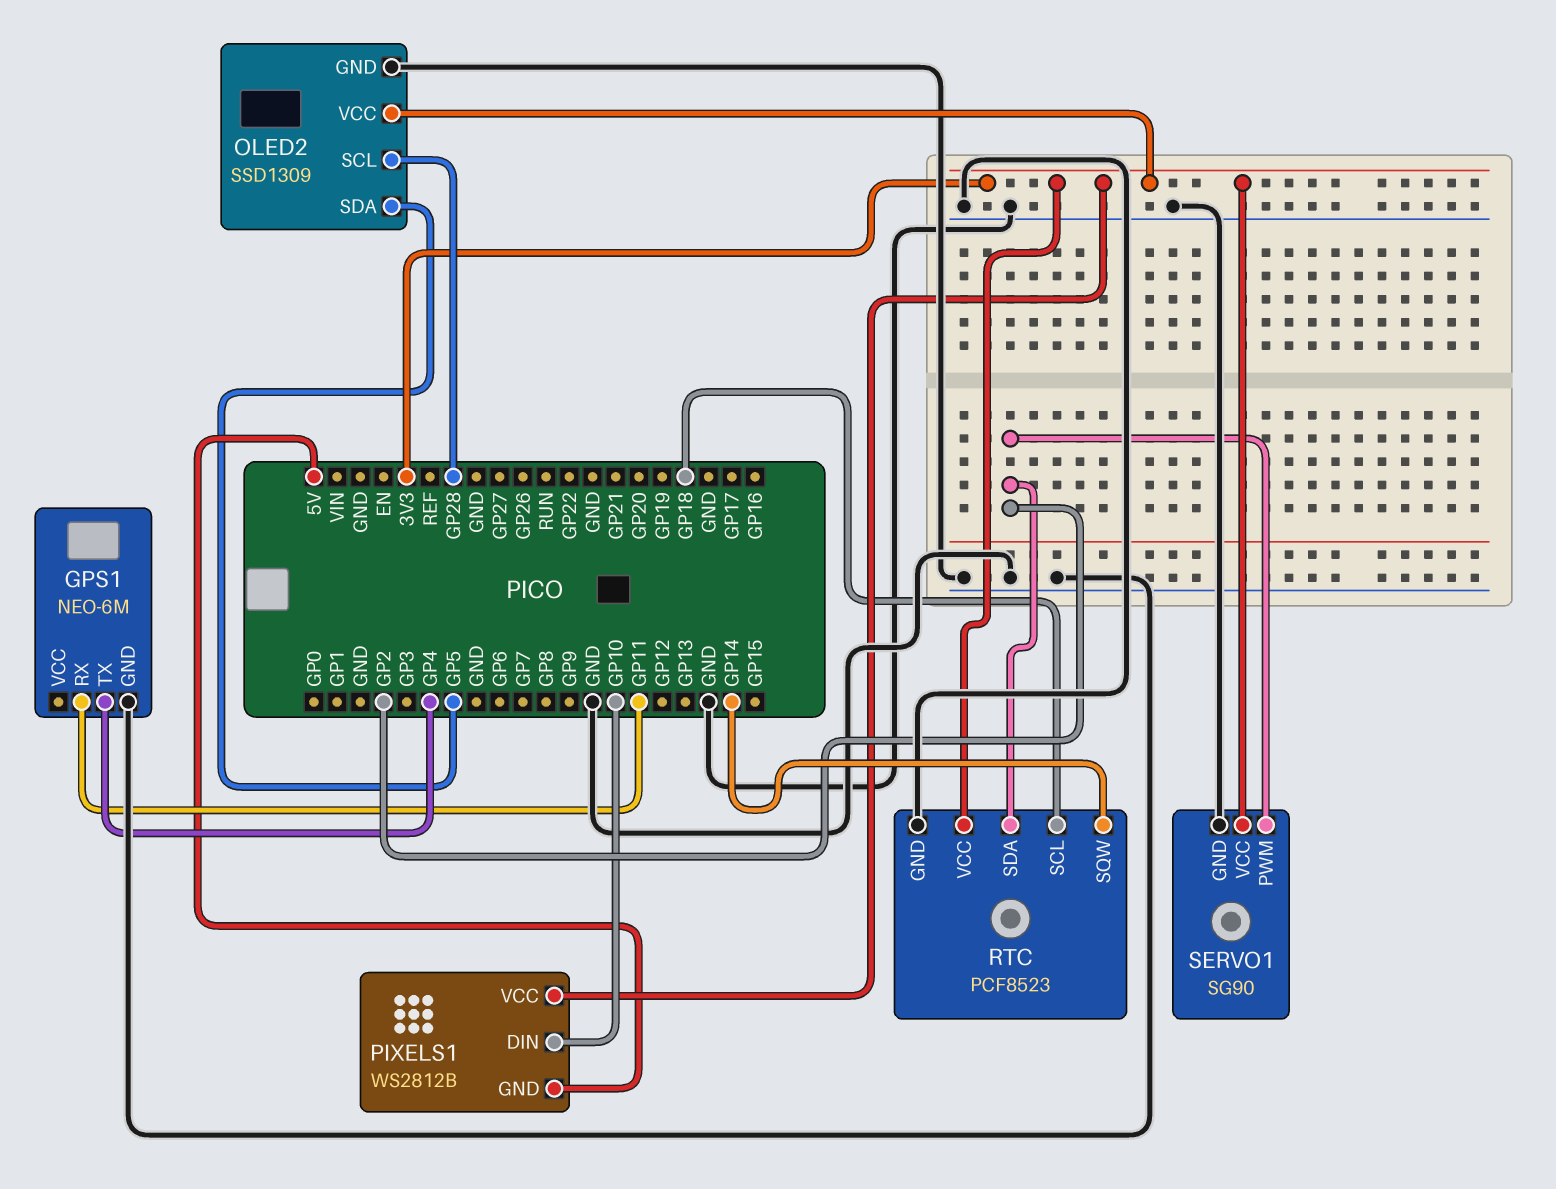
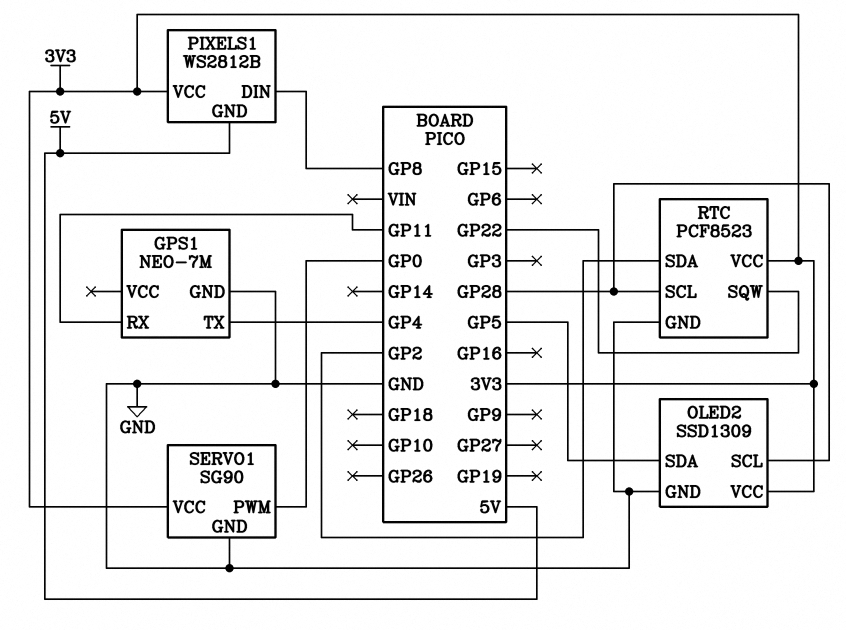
GPS1: NEO-6M -> NEO-7M
PIXELS1 pin DIN: GP10 -> GP8
RTC pin SCL: GP18 -> GP28
RTC pin SQW: GP14 -> GP22
SERVO1 pin PWM: GP2 -> GP0

